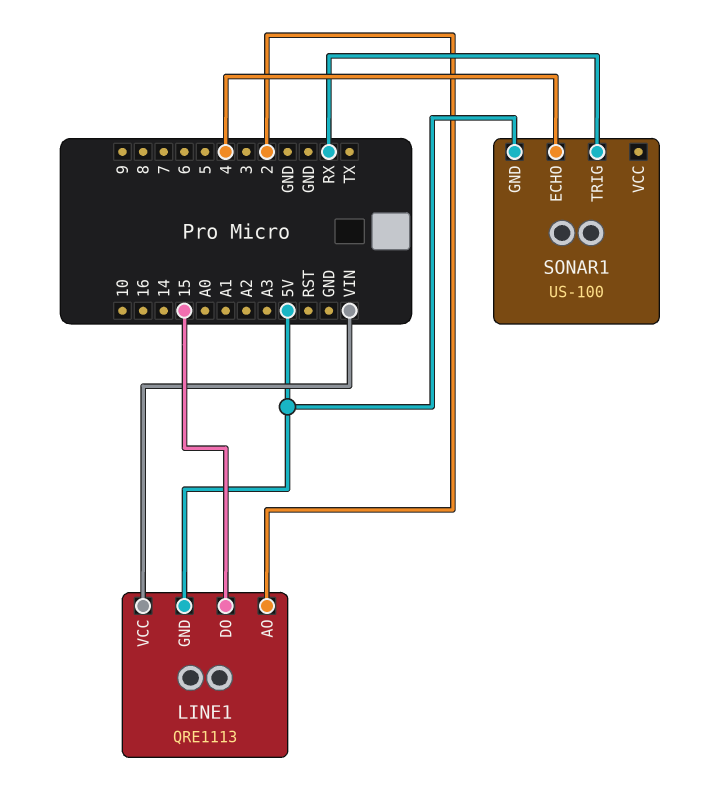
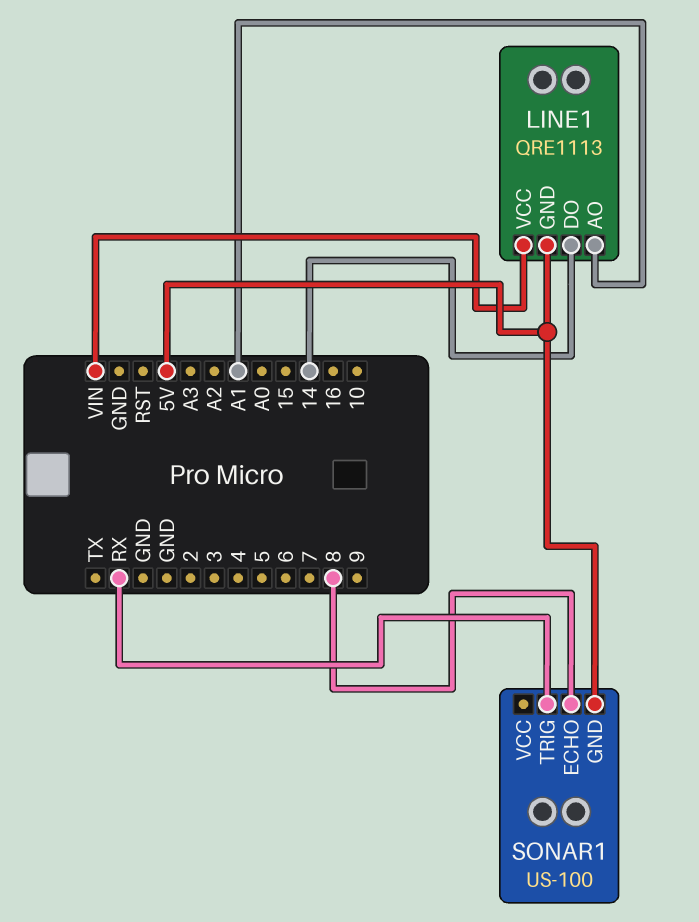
LINE1 pin AO: 2 -> A1
LINE1 pin DO: 15 -> 14
SONAR1 pin ECHO: 4 -> 8

